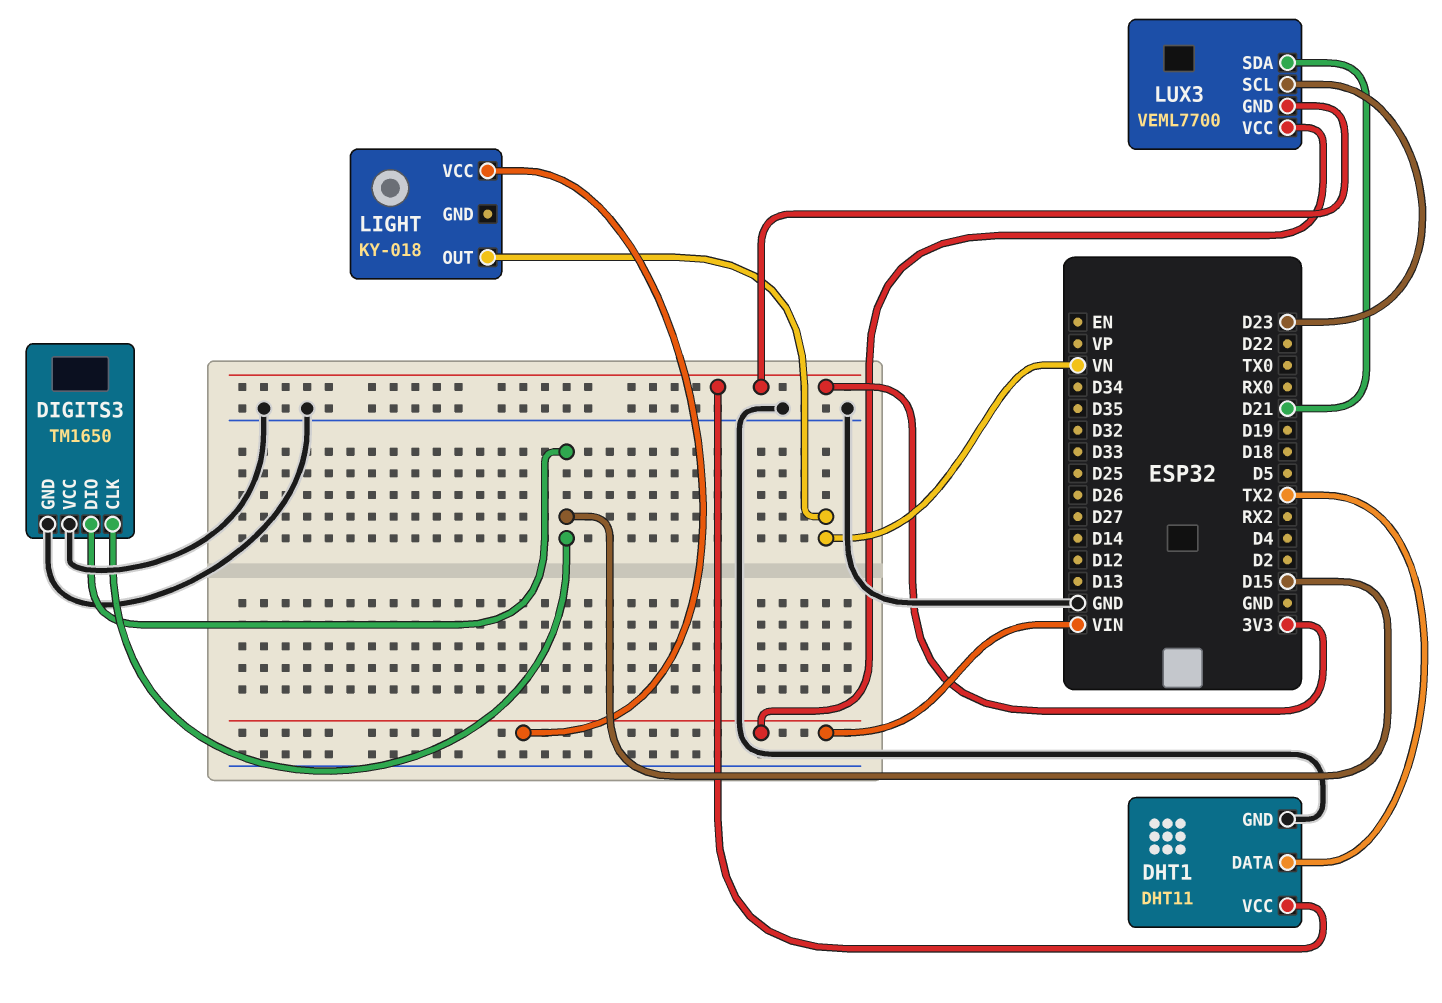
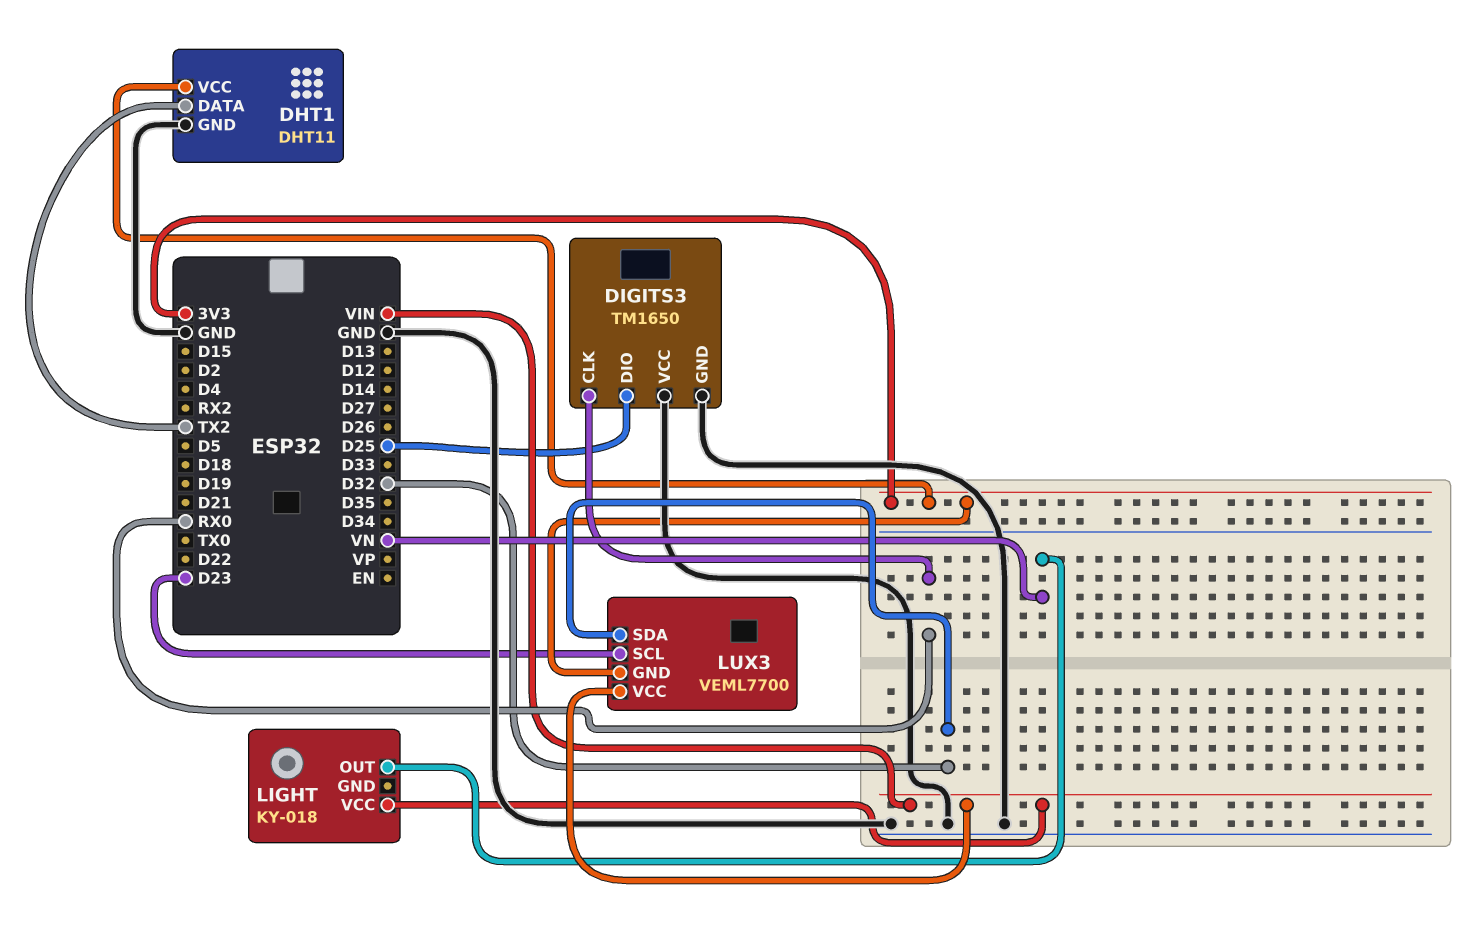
DIGITS3 pin CLK: D15 -> RX0
DIGITS3 pin DIO: D15 -> D25
LUX3 pin SDA: D21 -> D32

